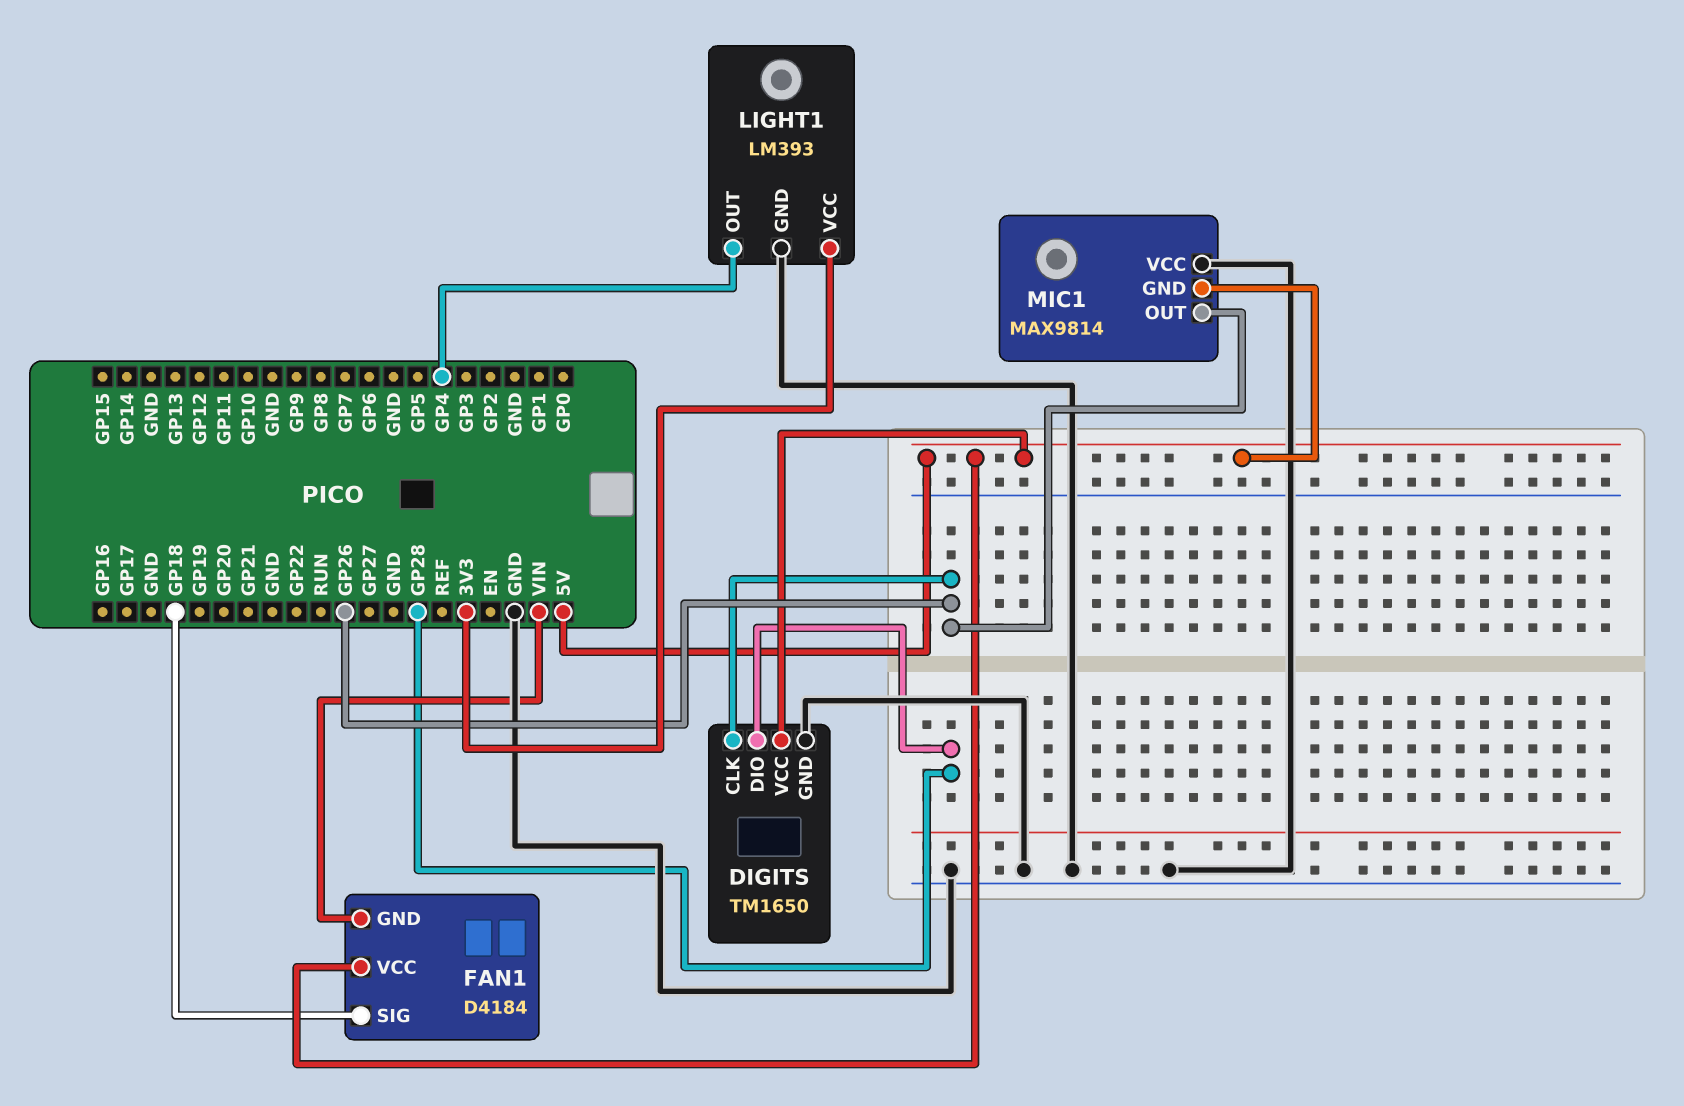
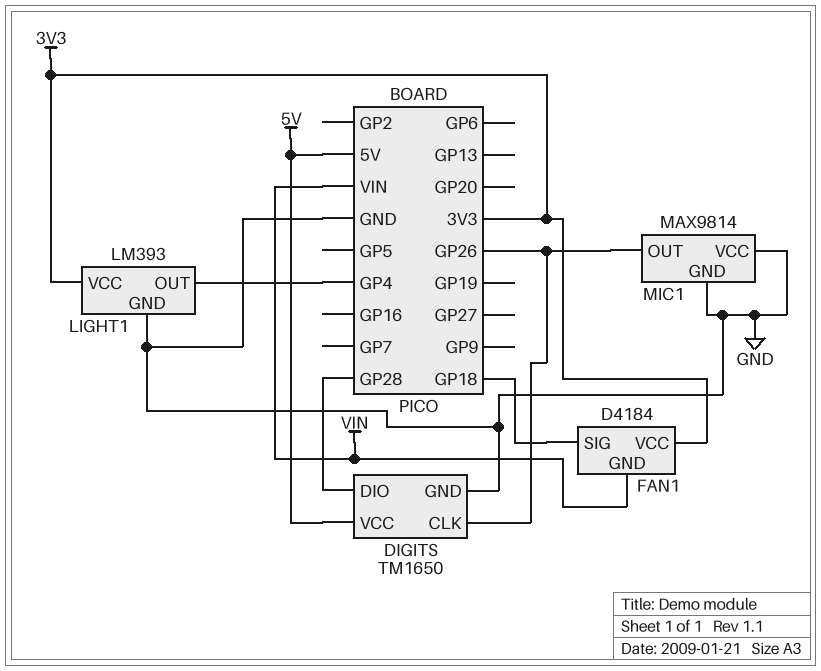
FAN1 pin VCC: 5V -> 3V3
MIC1 pin GND: 5V -> GND

